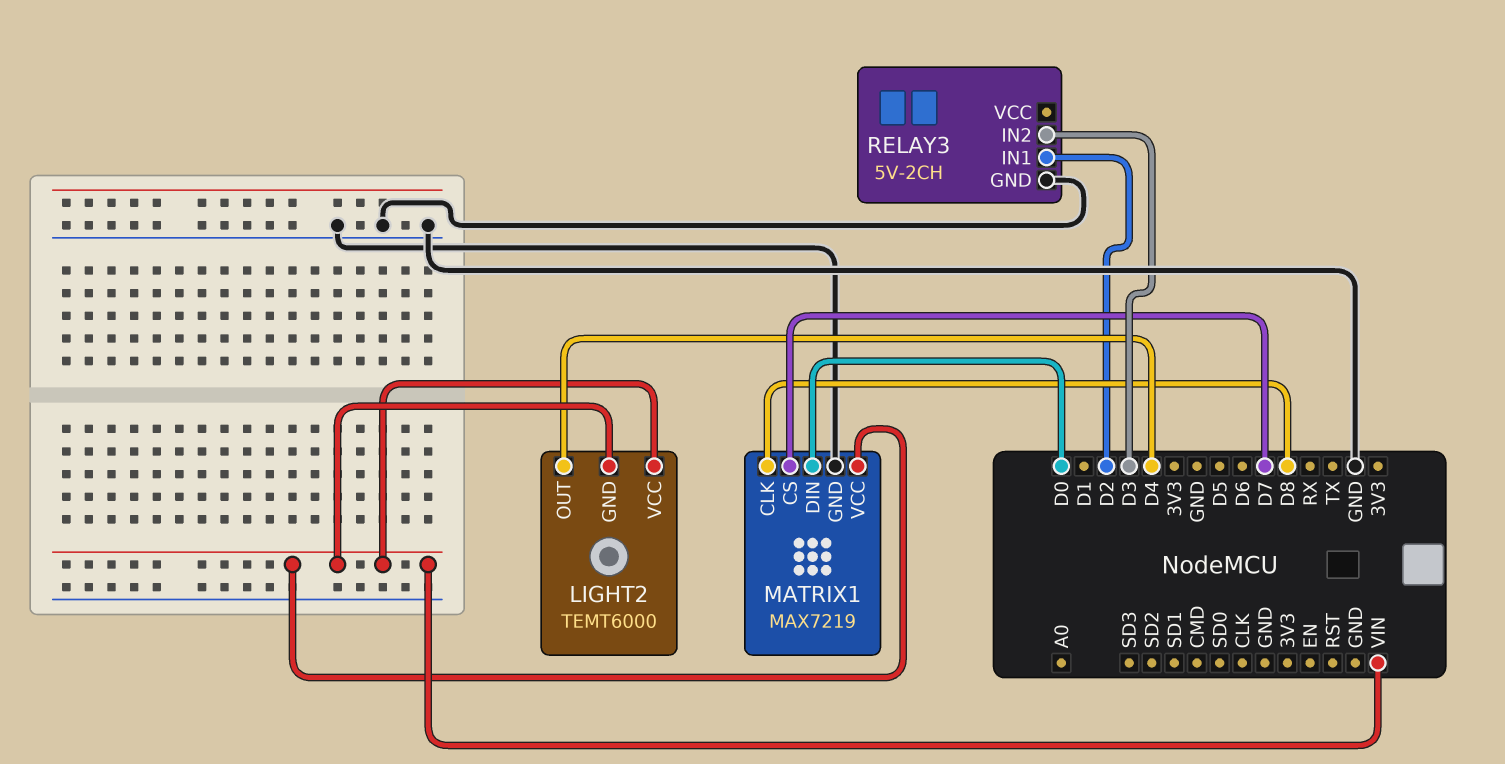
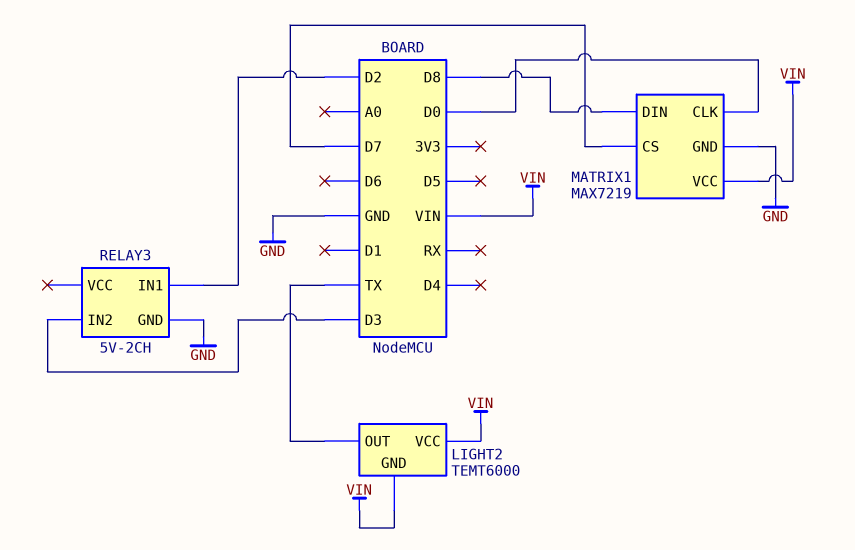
LIGHT2 pin OUT: D4 -> TX
MATRIX1 pin CLK: D8 -> D0
MATRIX1 pin DIN: D0 -> D8

